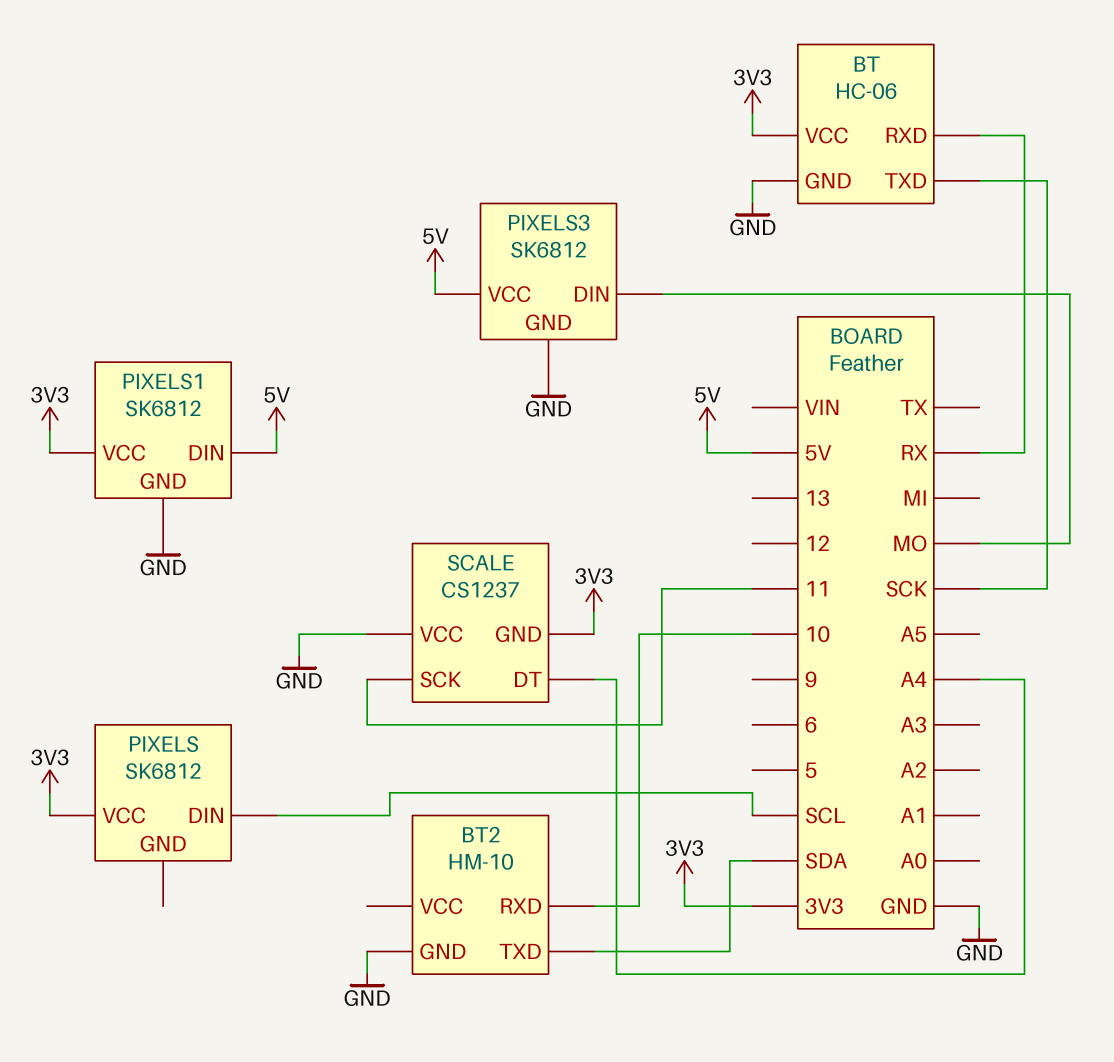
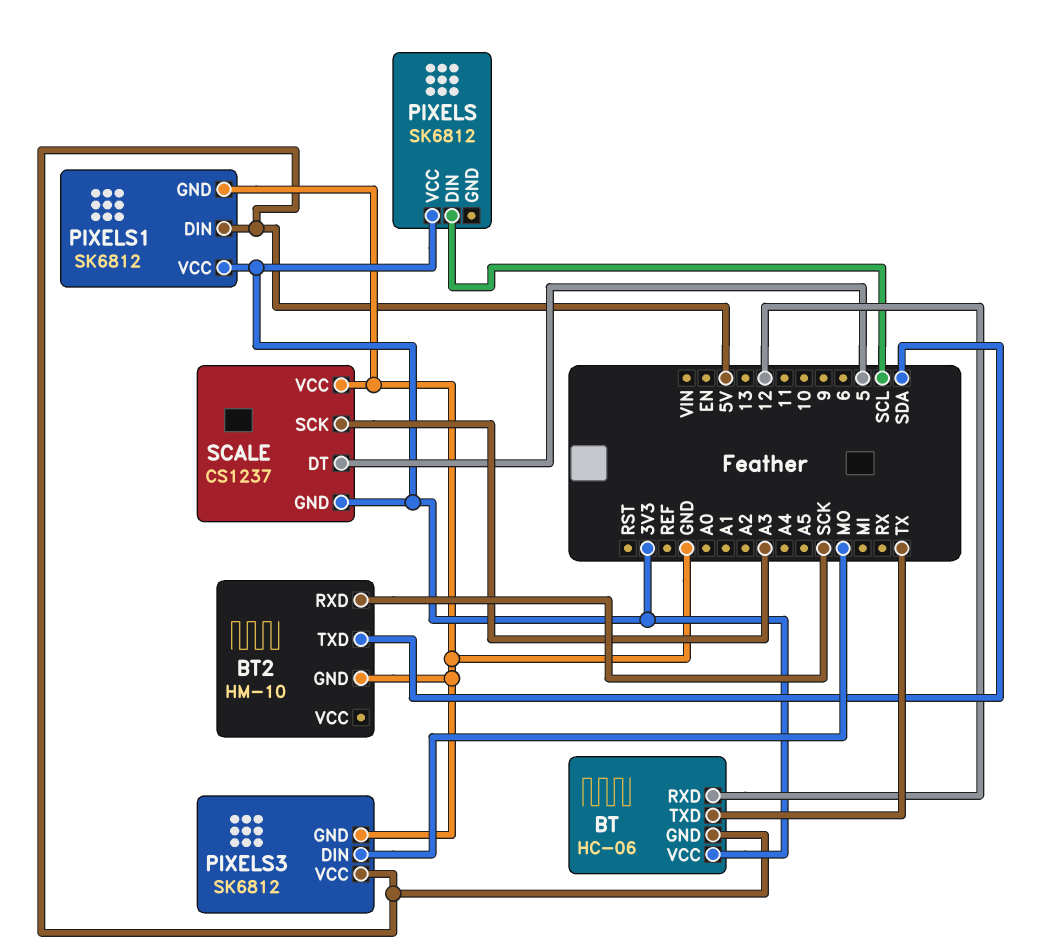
BT pin GND: GND -> 5V
BT pin RXD: RX -> 12
BT pin TXD: SCK -> TX
BT2 pin RXD: 10 -> SCK
SCALE pin DT: A4 -> 5
SCALE pin SCK: 11 -> A3

